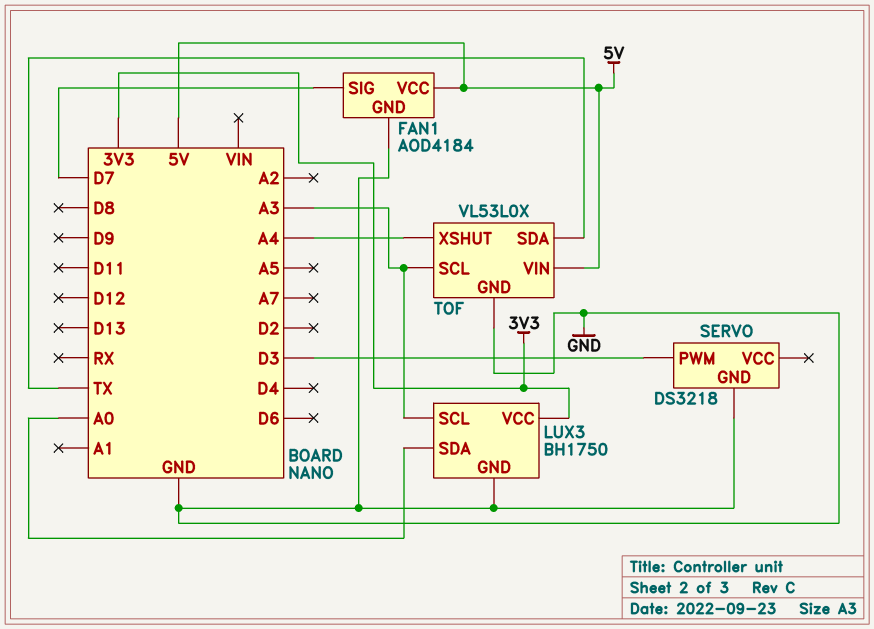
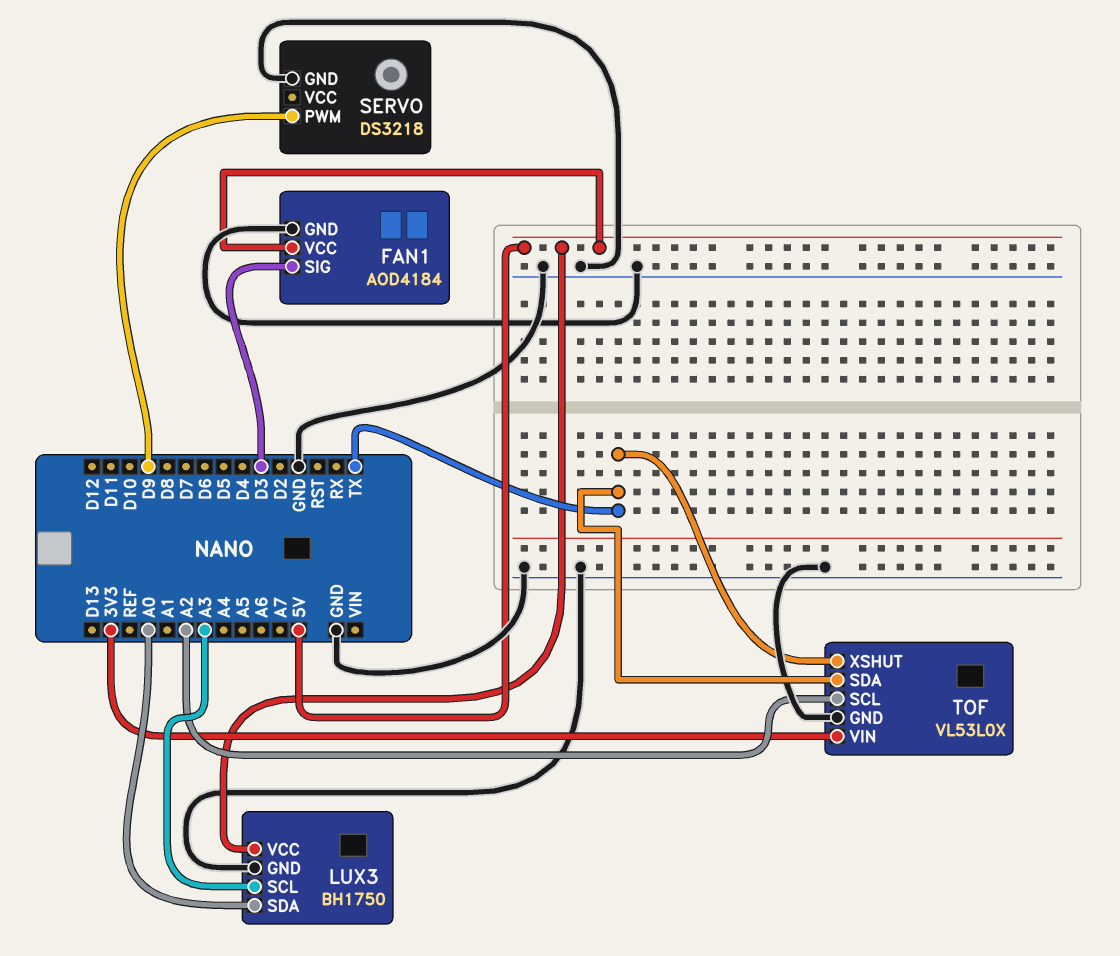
FAN1 pin SIG: D7 -> D3
LUX3 pin VCC: 3V3 -> 5V
SERVO pin PWM: D3 -> D9
TOF pin SCL: A3 -> A2
TOF pin VIN: 5V -> 3V3
TOF pin XSHUT: A4 -> TX

